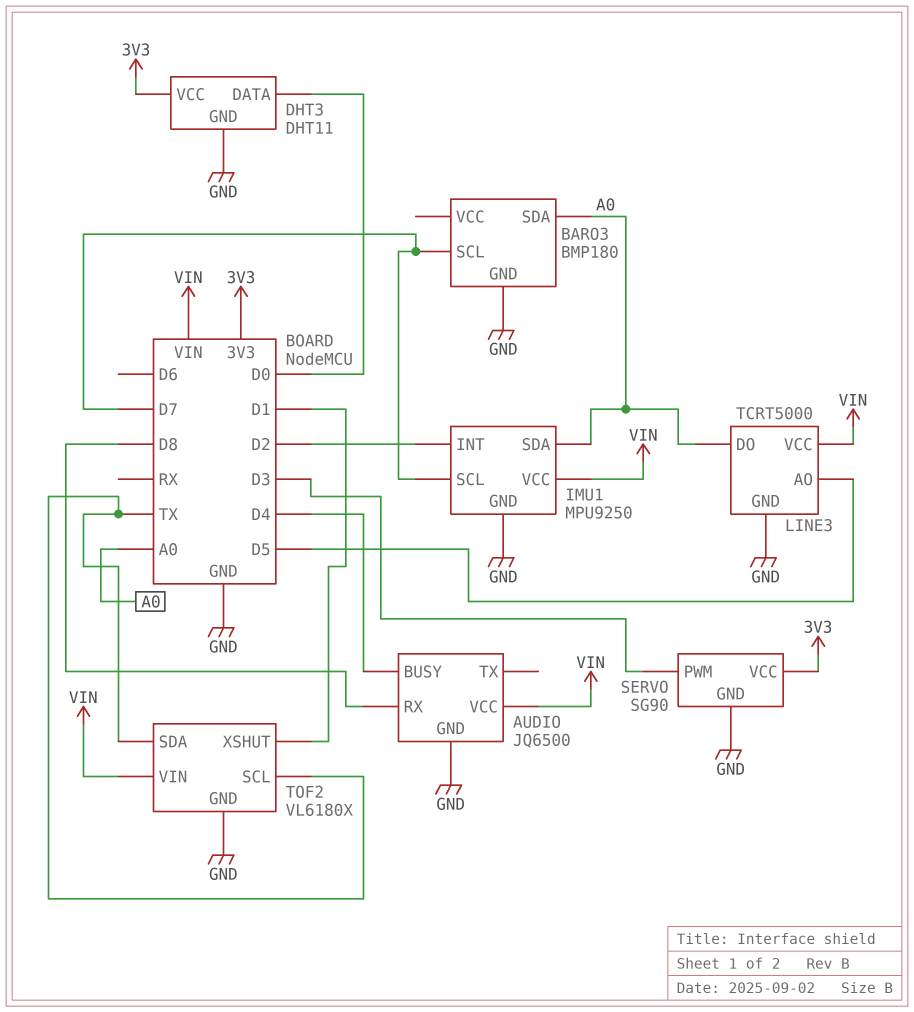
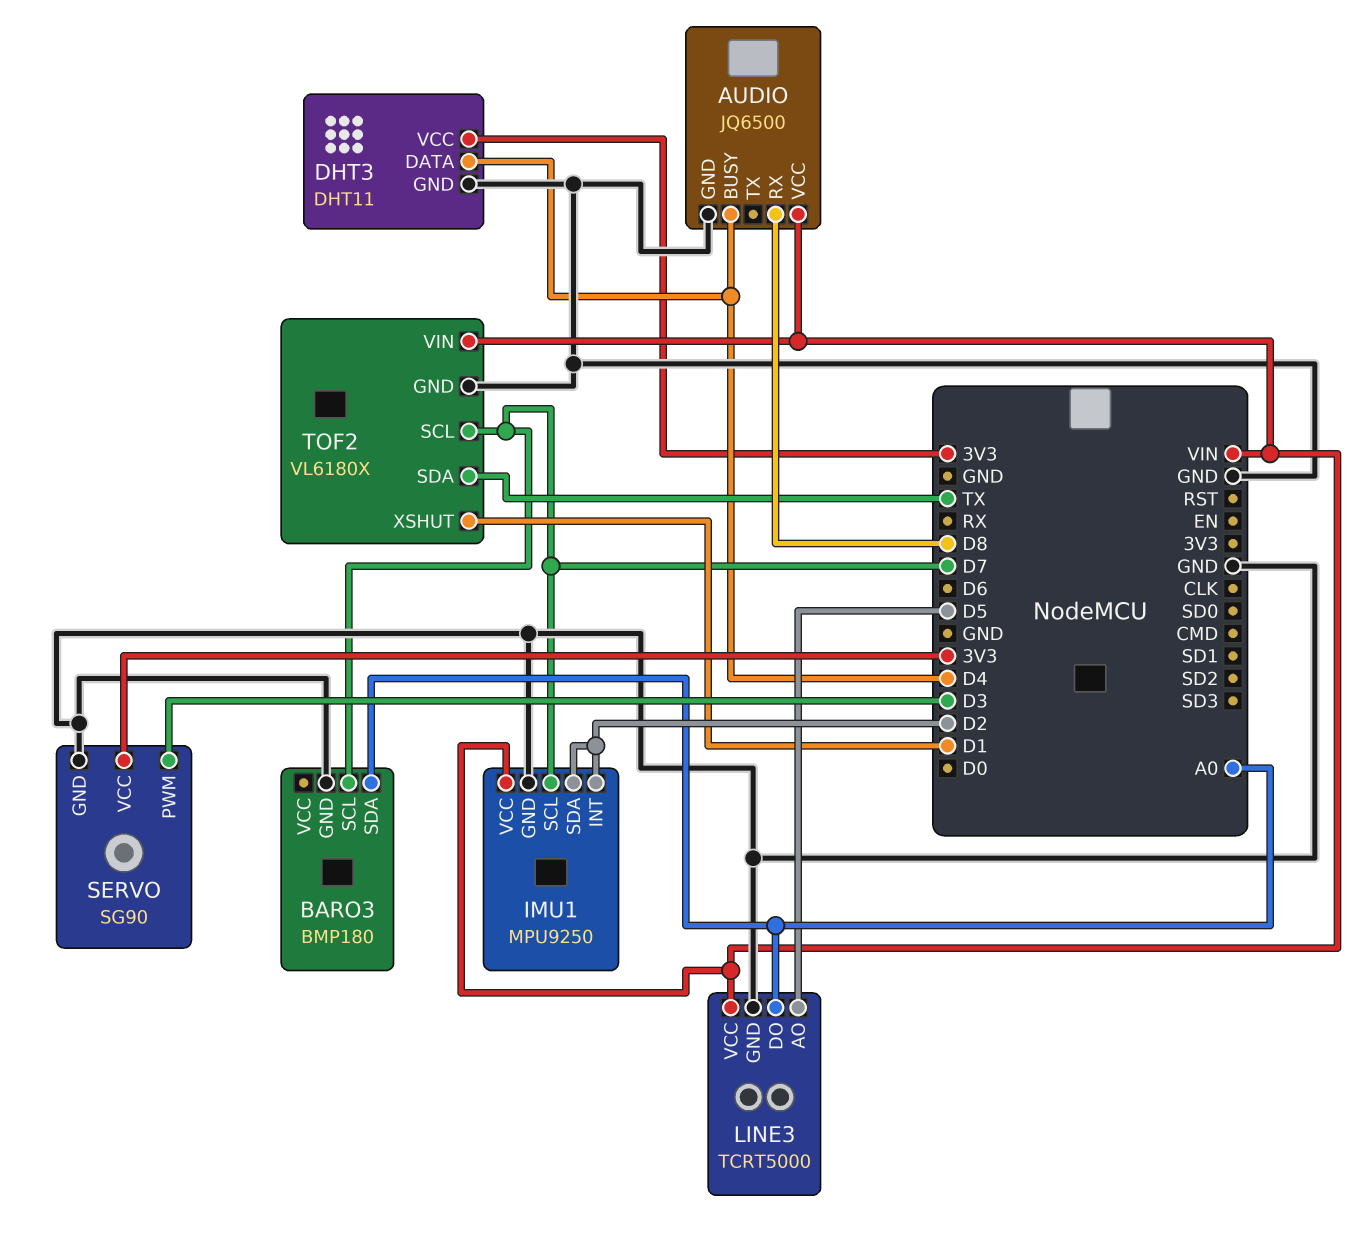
DHT3 pin DATA: D0 -> D4
IMU1 pin SDA: A0 -> D2
TOF2 pin SCL: TX -> D7

